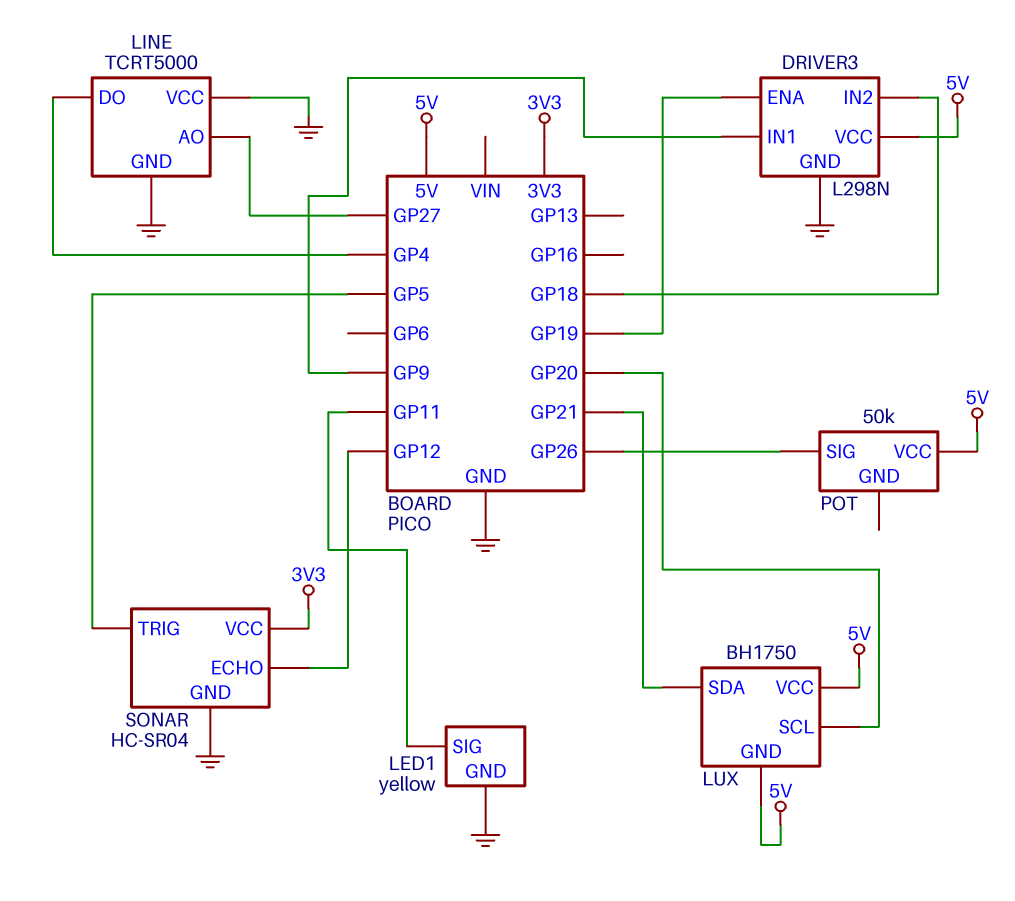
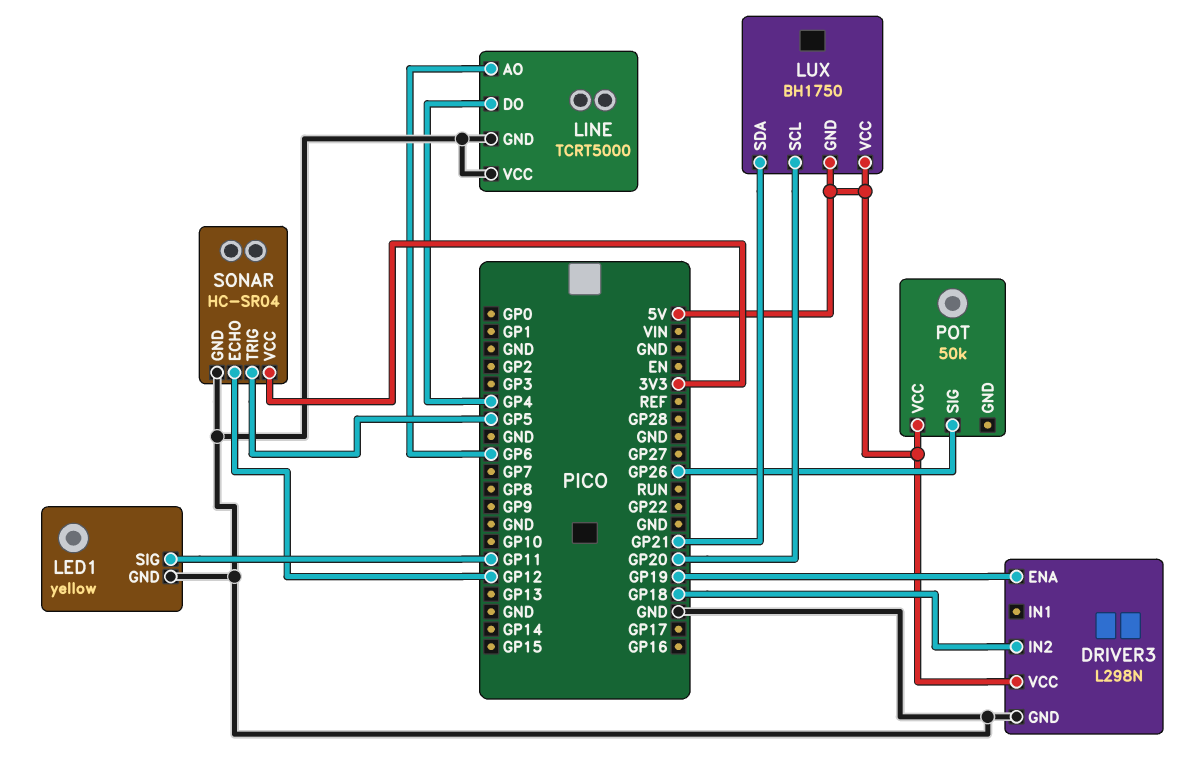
DRIVER3 pin IN1: GP9 -> none
LINE pin AO: GP27 -> GP6

